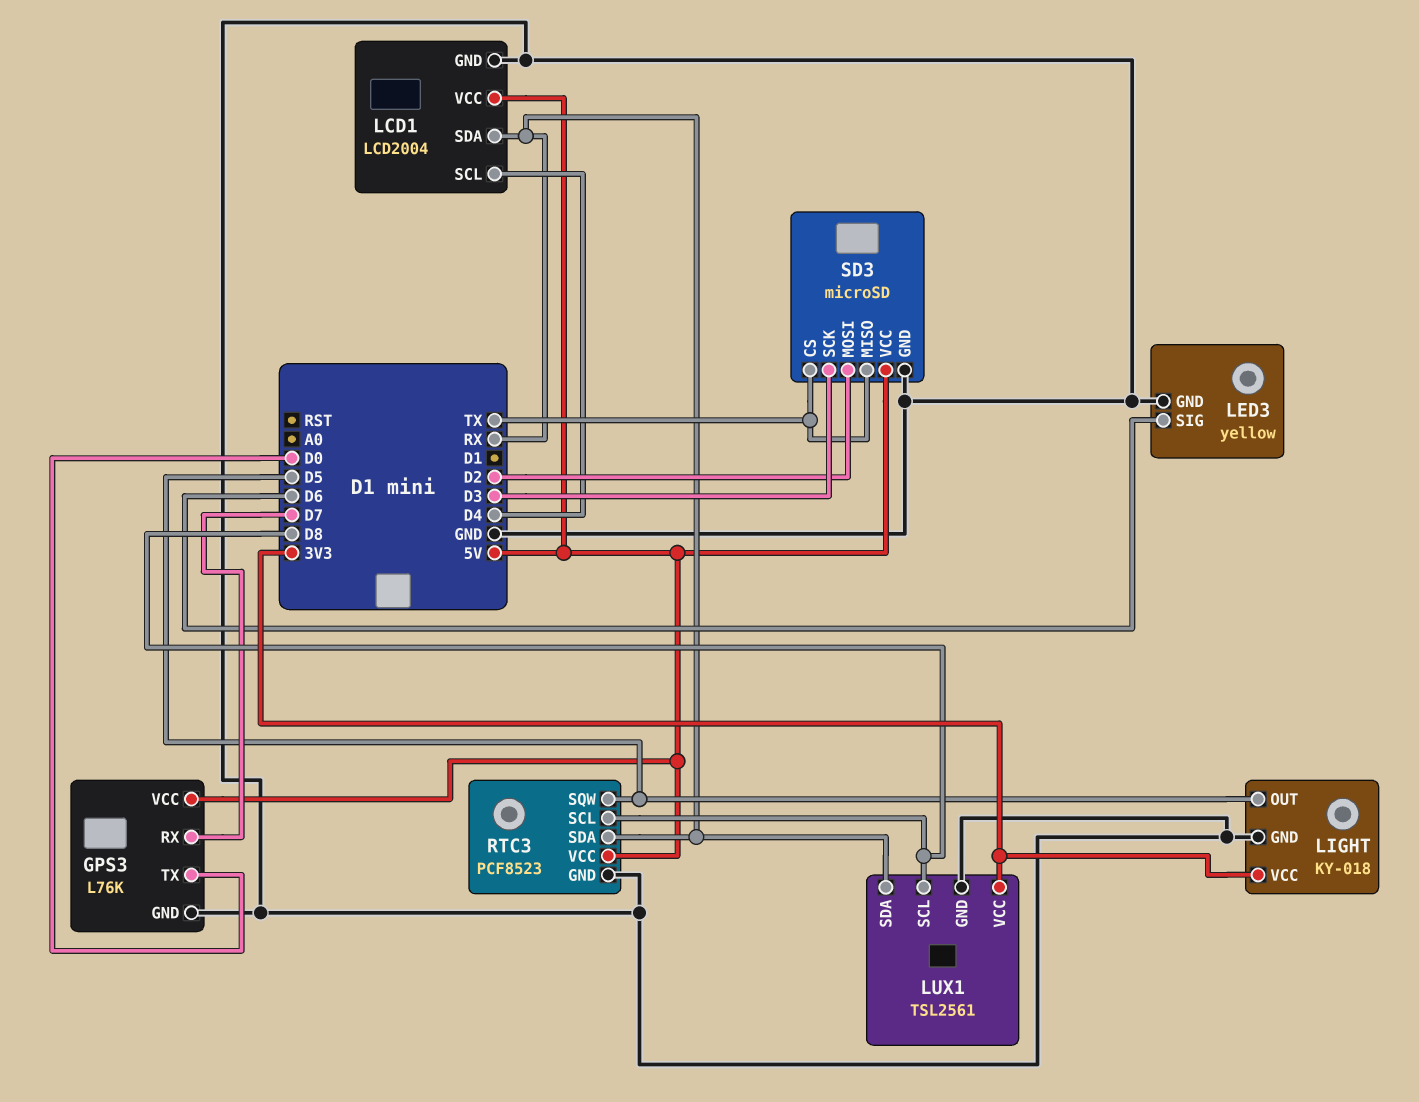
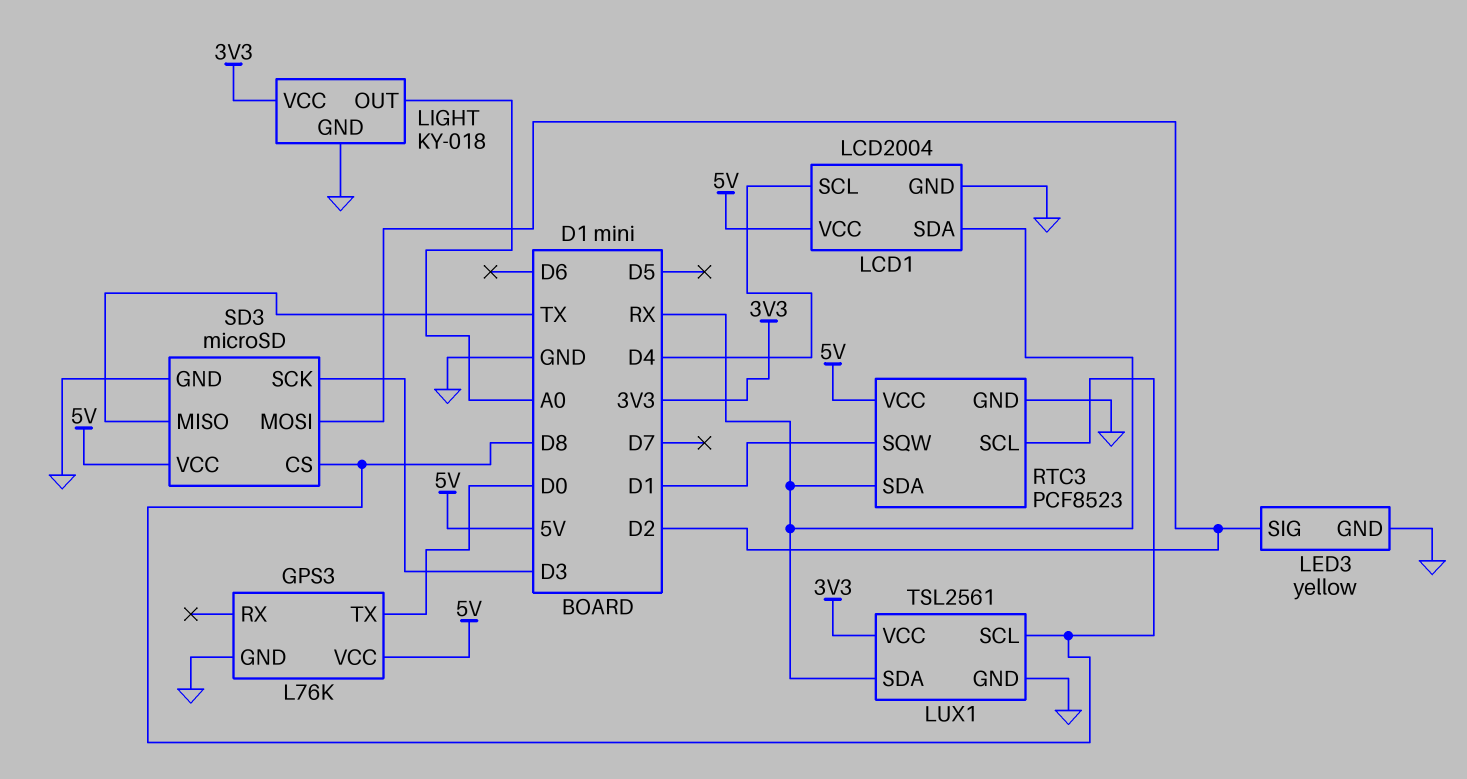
GPS3 pin RX: D7 -> none
LED3 pin SIG: D6 -> D2
LIGHT pin OUT: D5 -> A0
RTC3 pin SQW: D5 -> D1
SD3 pin CS: TX -> D8

